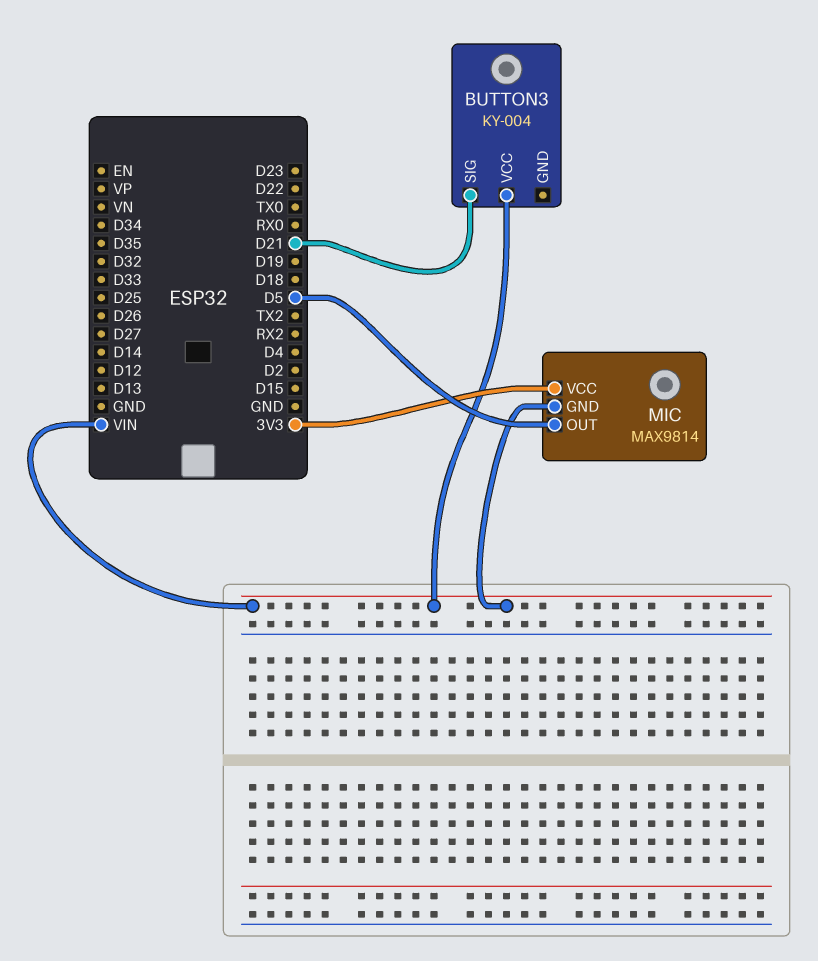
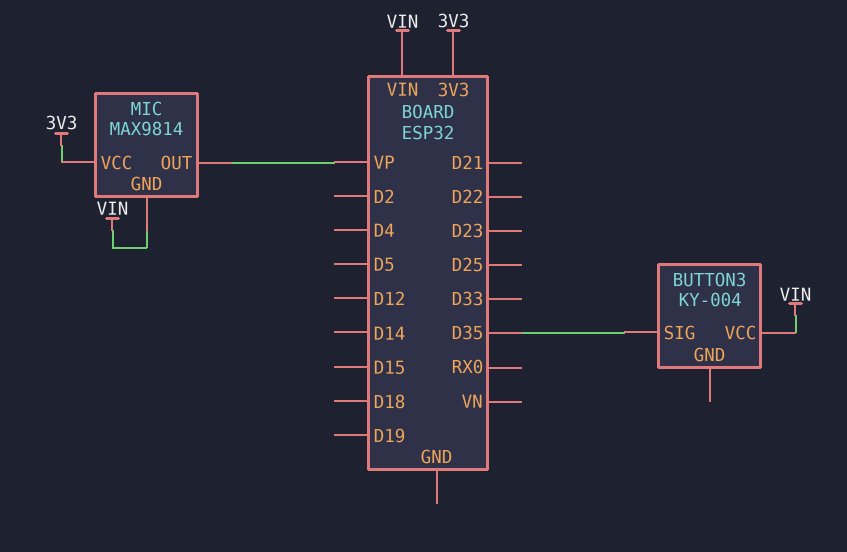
BUTTON3 pin SIG: D21 -> D35
MIC pin OUT: D5 -> VP

